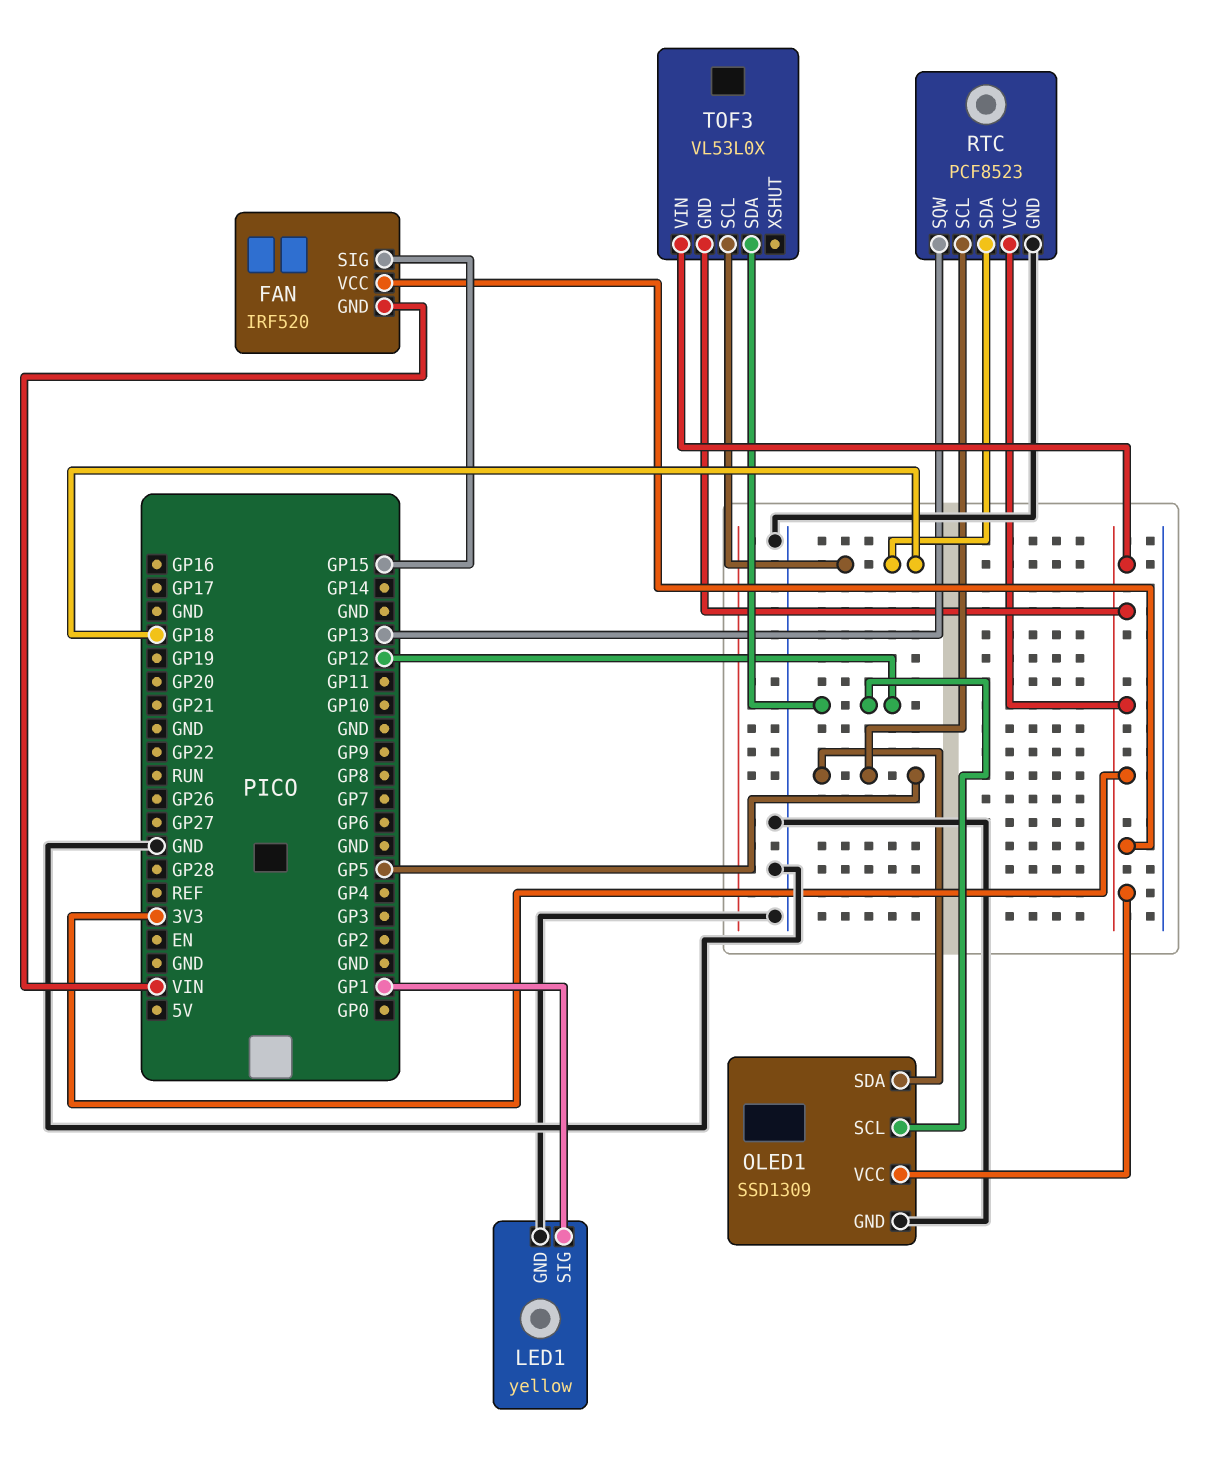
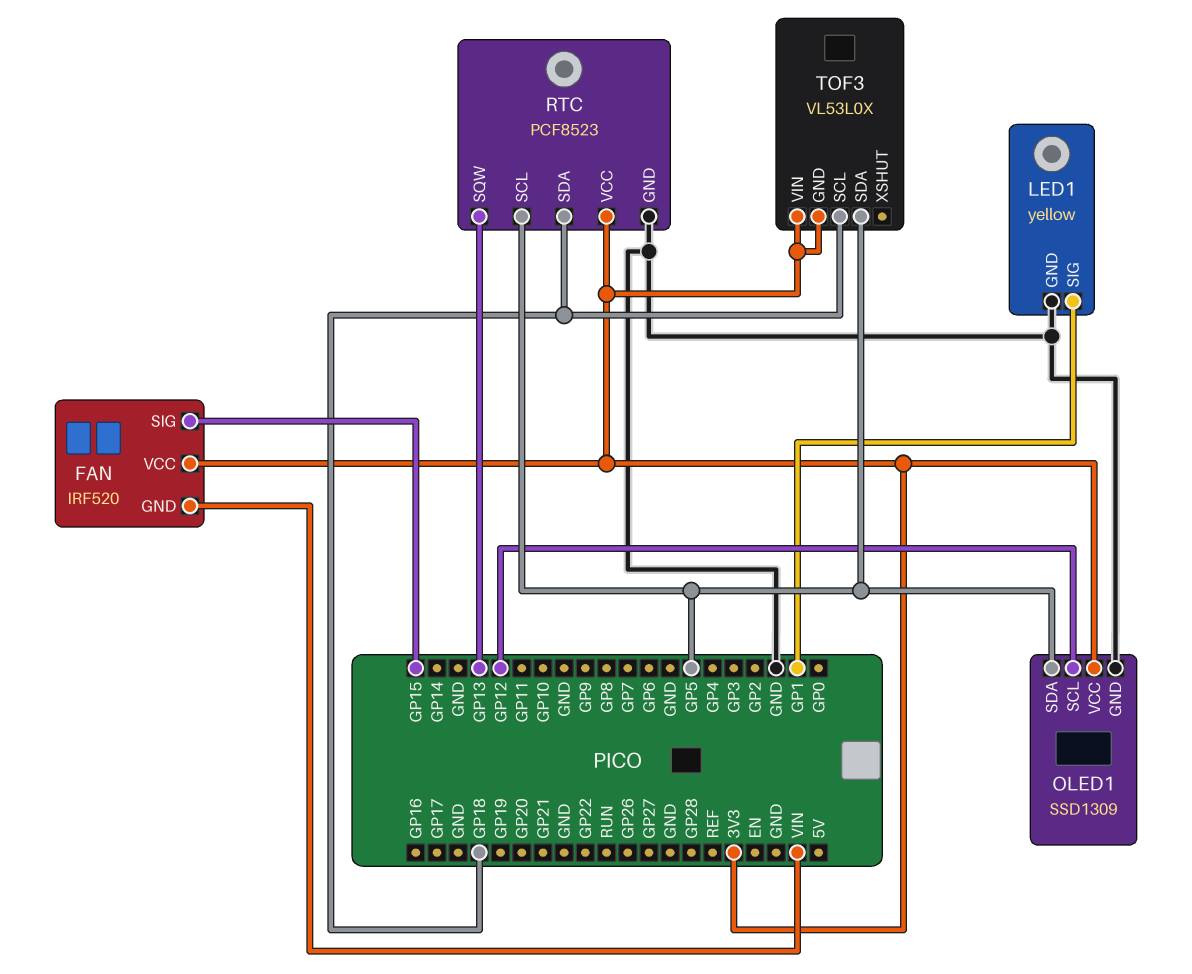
TOF3 pin SDA: GP12 -> GP5

